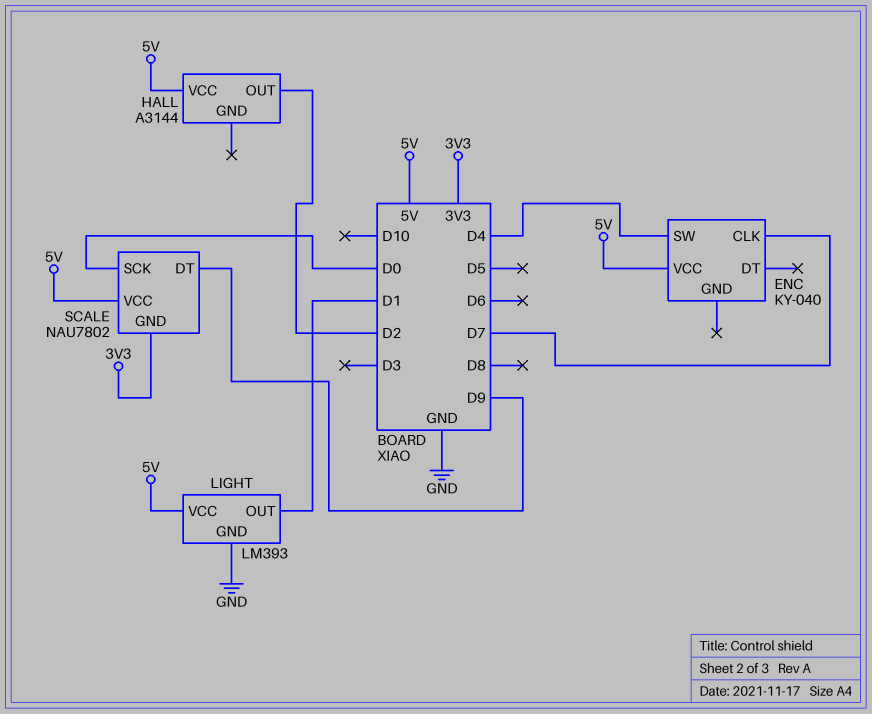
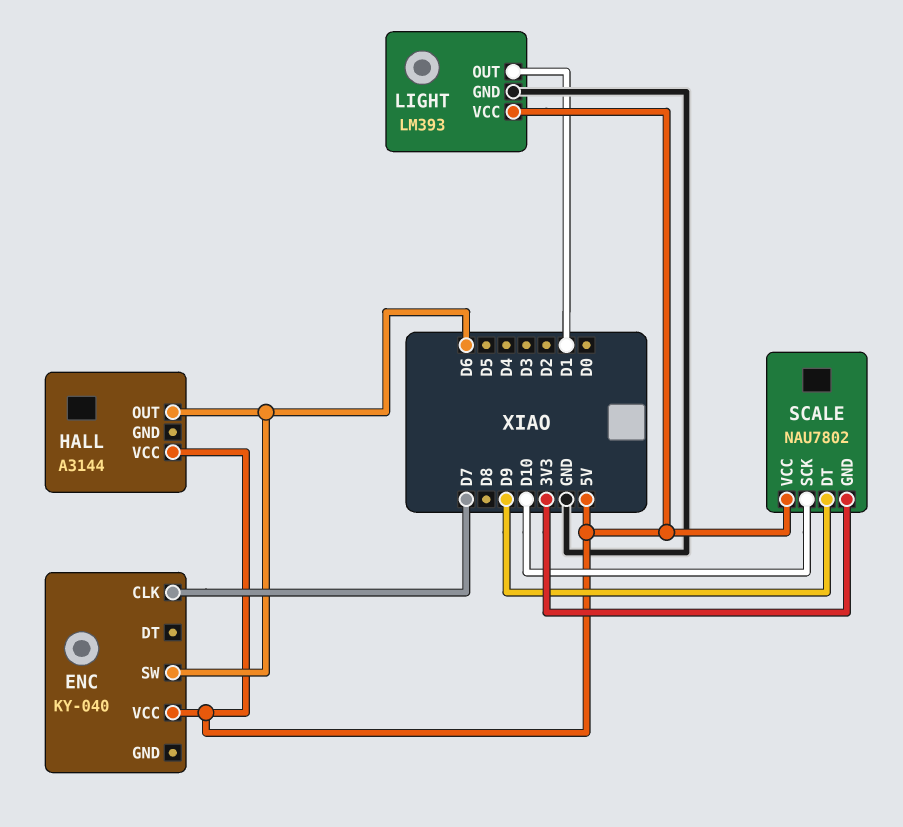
ENC pin SW: D4 -> D6
HALL pin OUT: D2 -> D6
SCALE pin SCK: D0 -> D10

